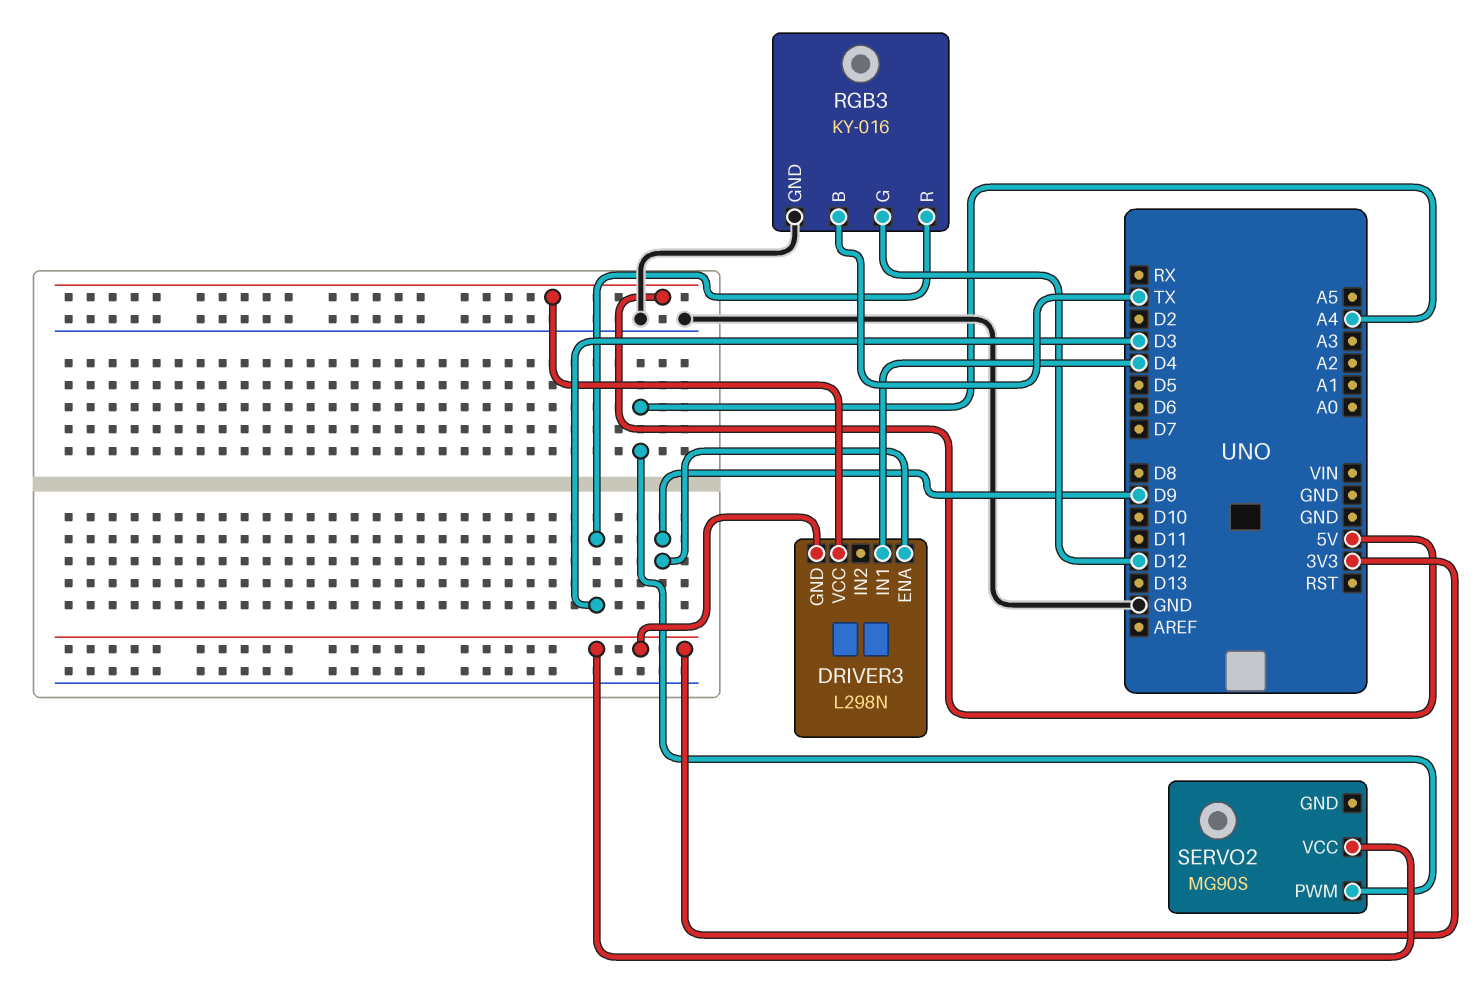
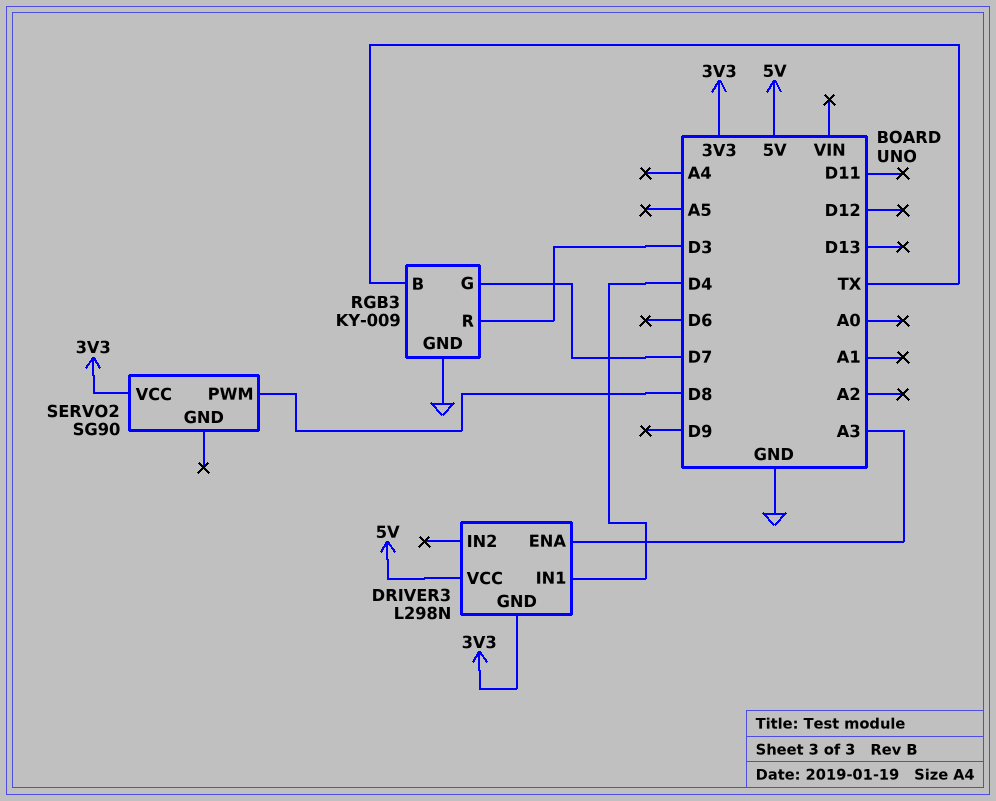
DRIVER3 pin ENA: D9 -> A3
RGB3: KY-016 -> KY-009
RGB3 pin G: D12 -> D7
SERVO2: MG90S -> SG90
SERVO2 pin PWM: A4 -> D8

